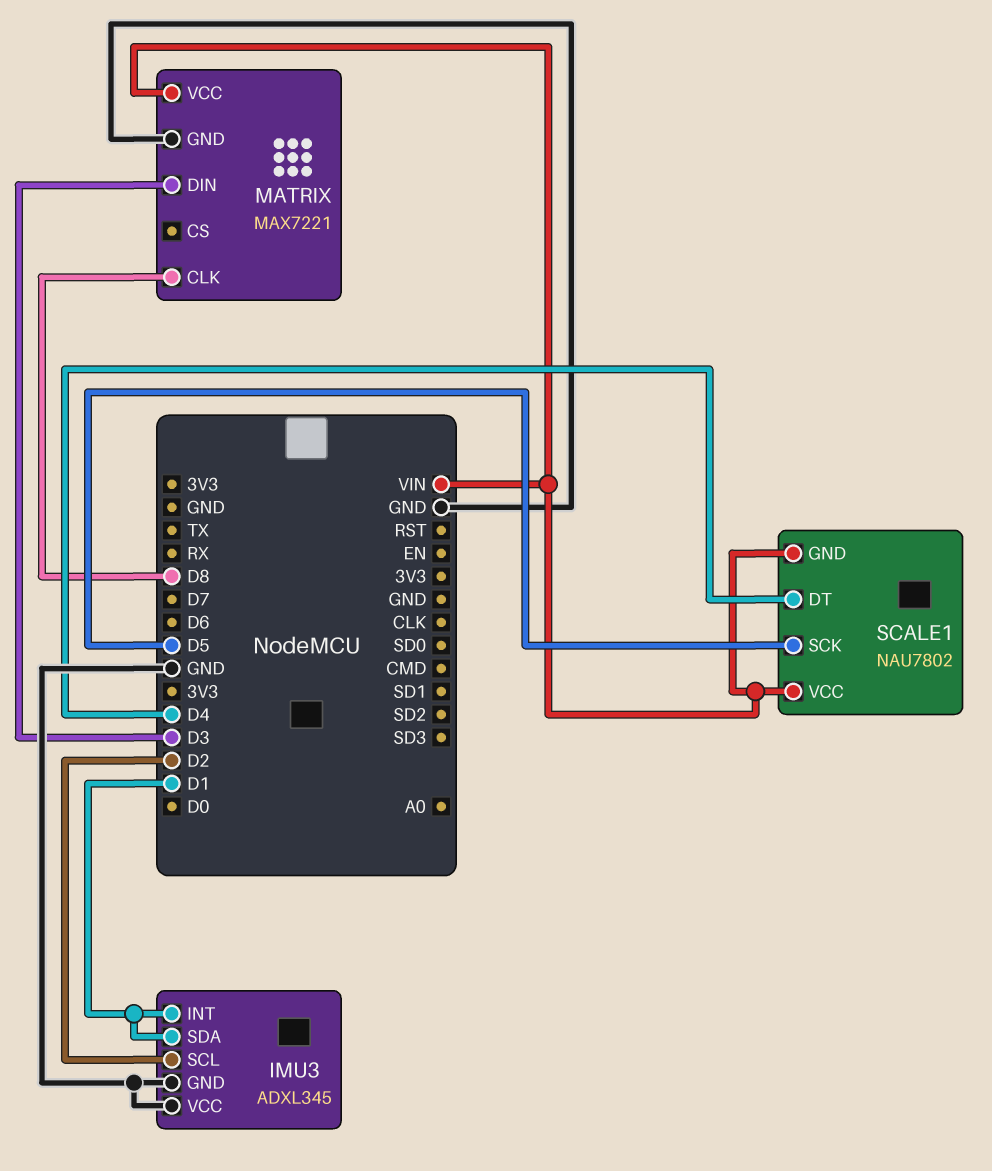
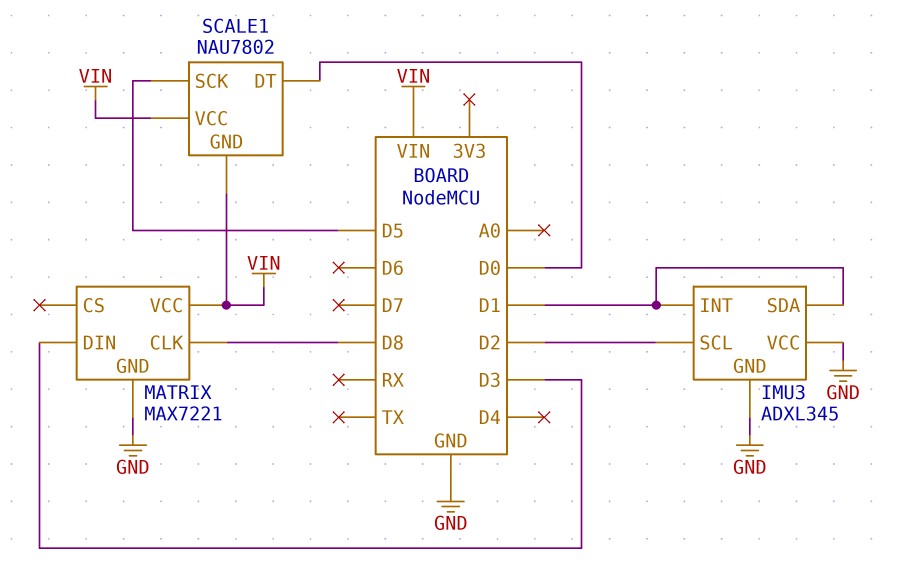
SCALE1 pin DT: D4 -> D0

